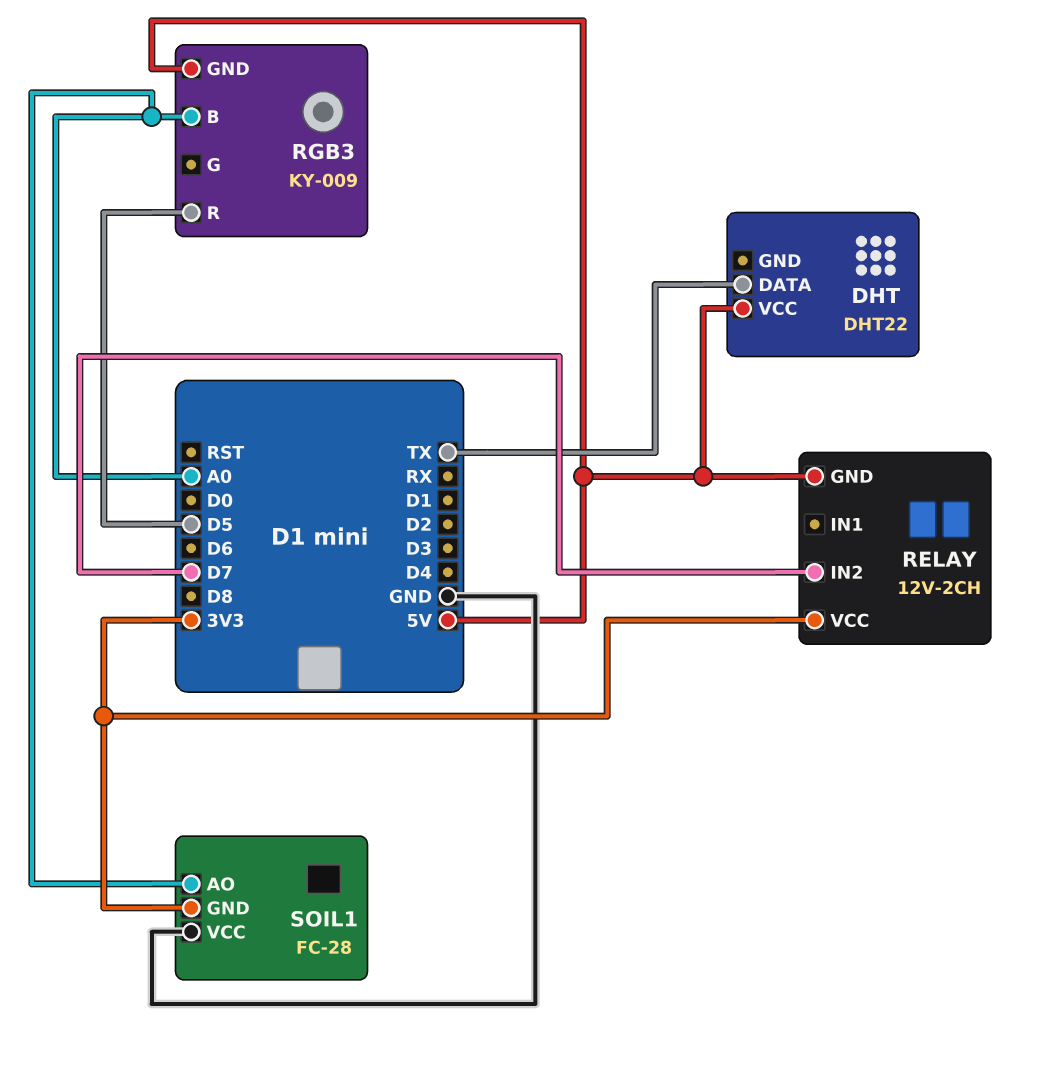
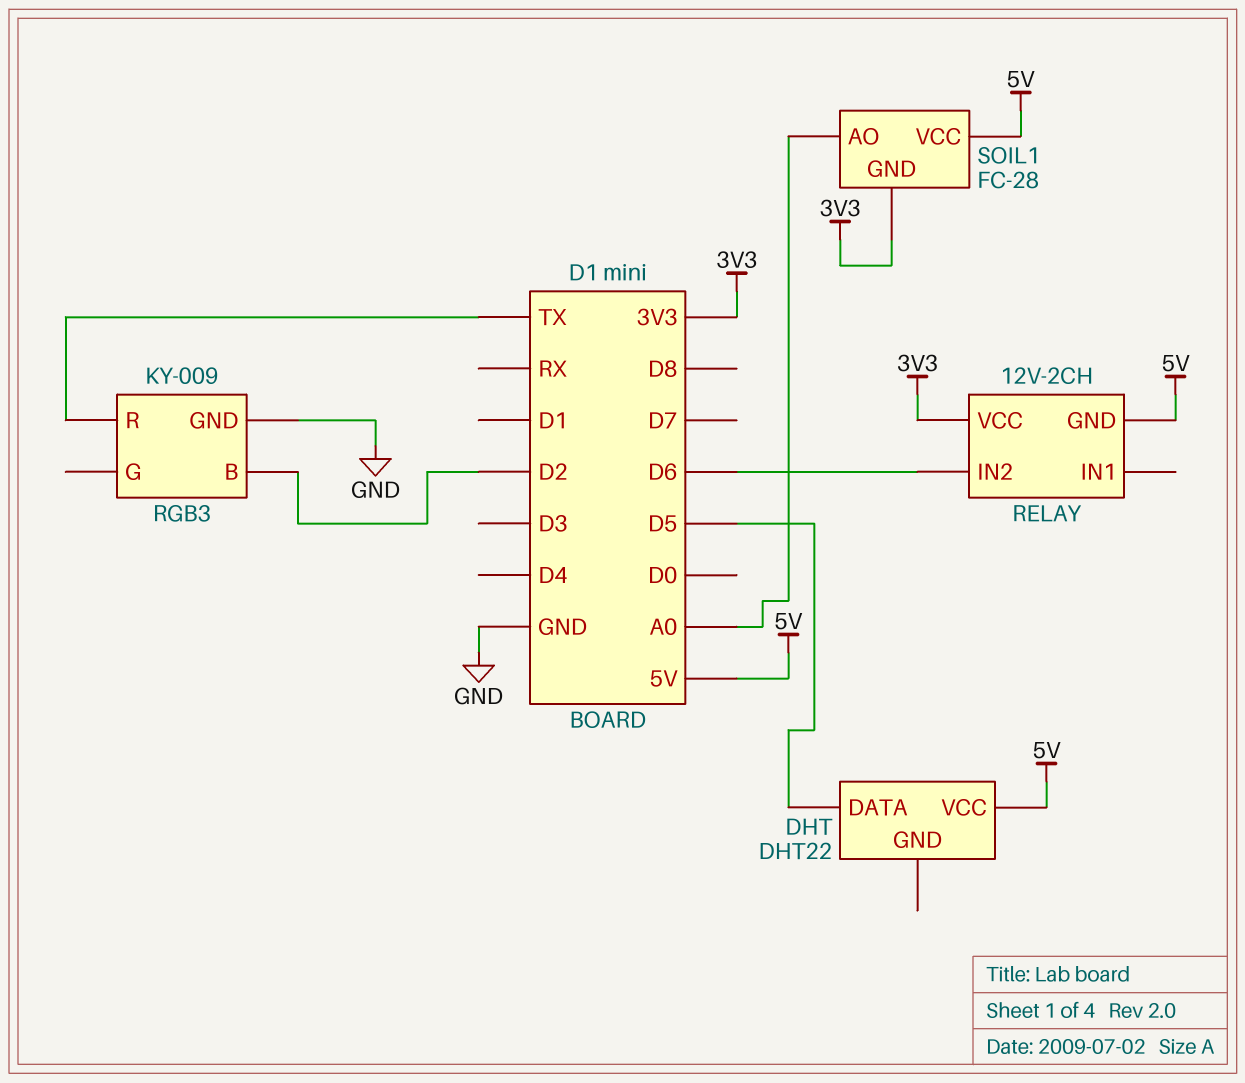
DHT pin DATA: TX -> D5
RELAY pin IN2: D7 -> D6
RGB3 pin B: A0 -> D2
RGB3 pin GND: 5V -> GND
RGB3 pin R: D5 -> TX
SOIL1 pin VCC: GND -> 5V

